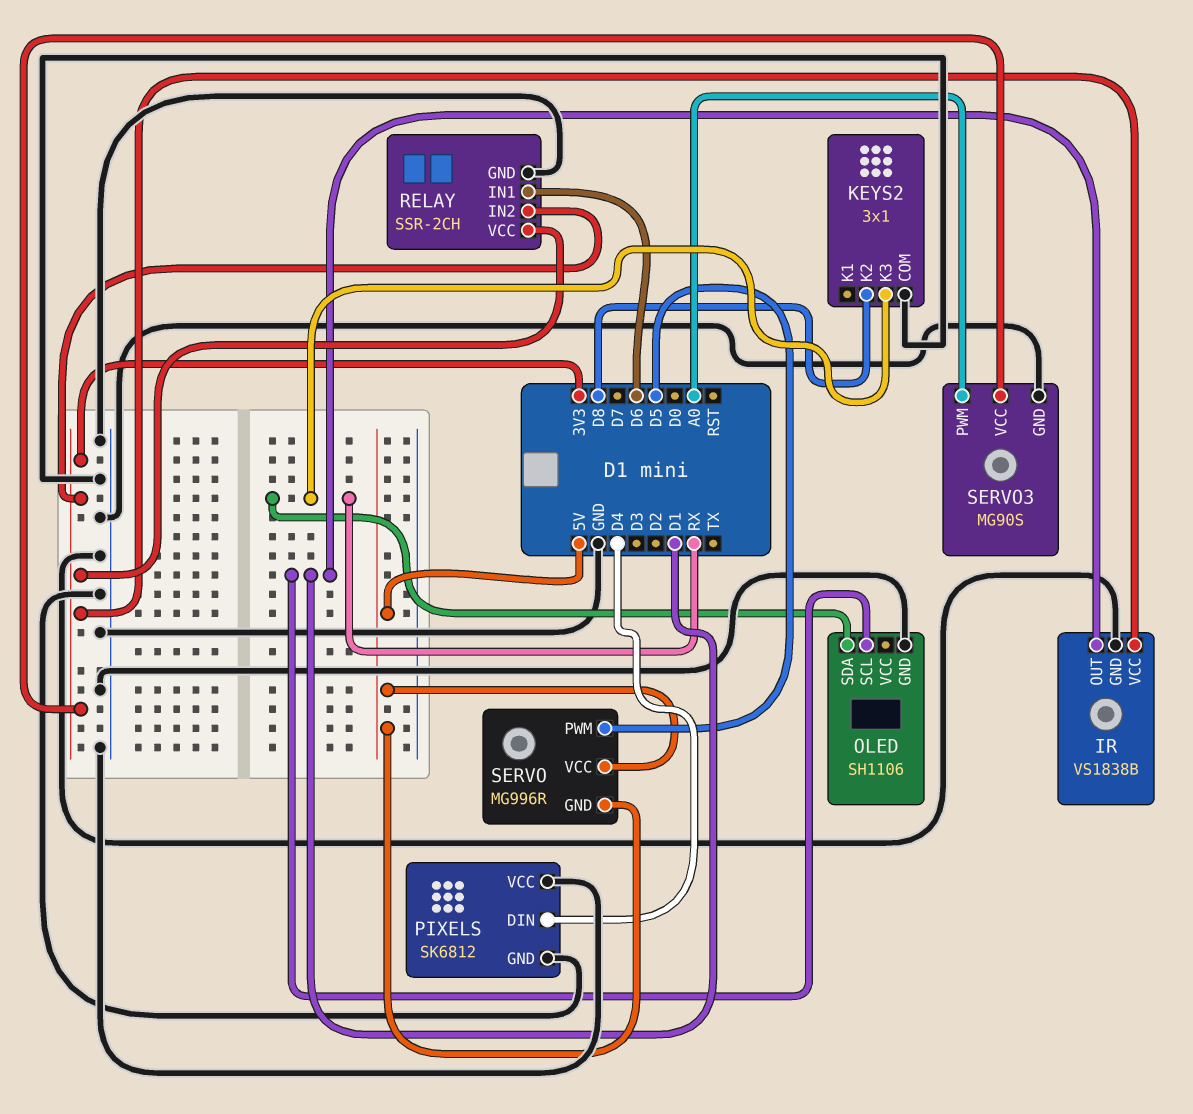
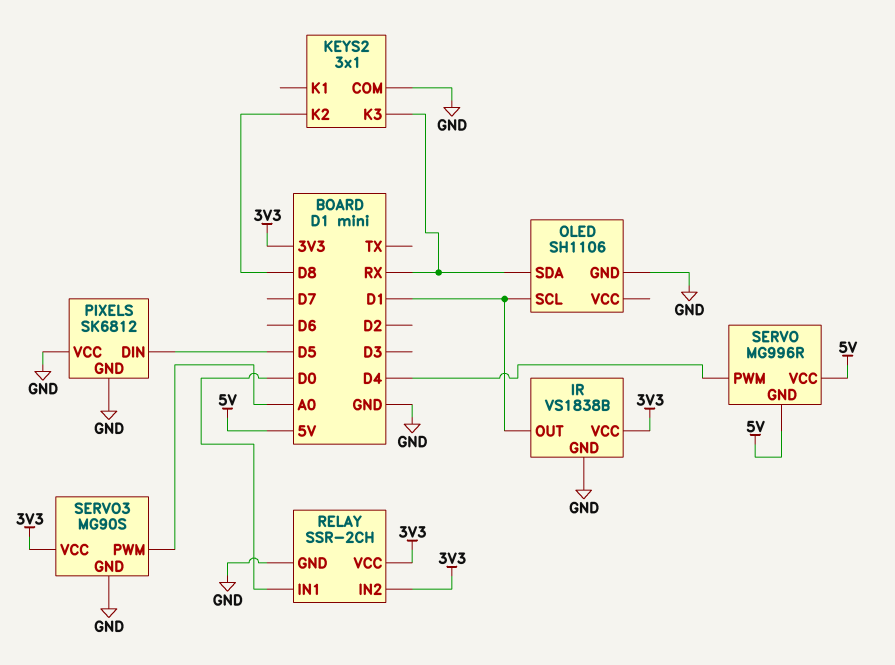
PIXELS pin DIN: D4 -> D5
RELAY pin IN1: D6 -> D0
SERVO pin PWM: D5 -> D4

